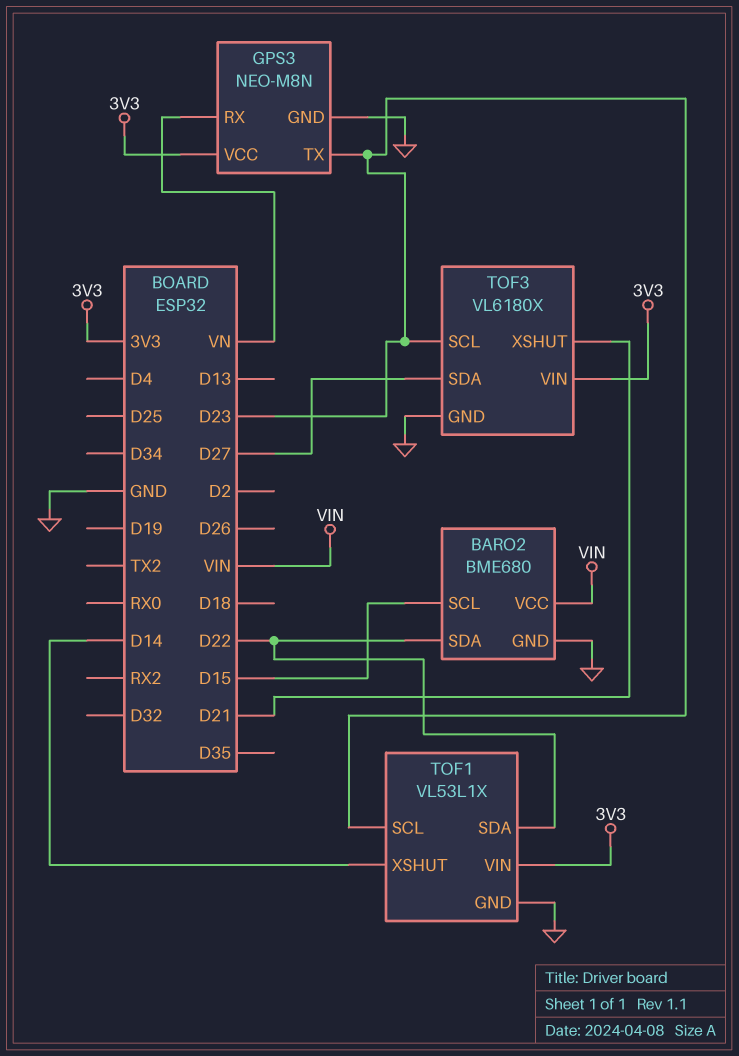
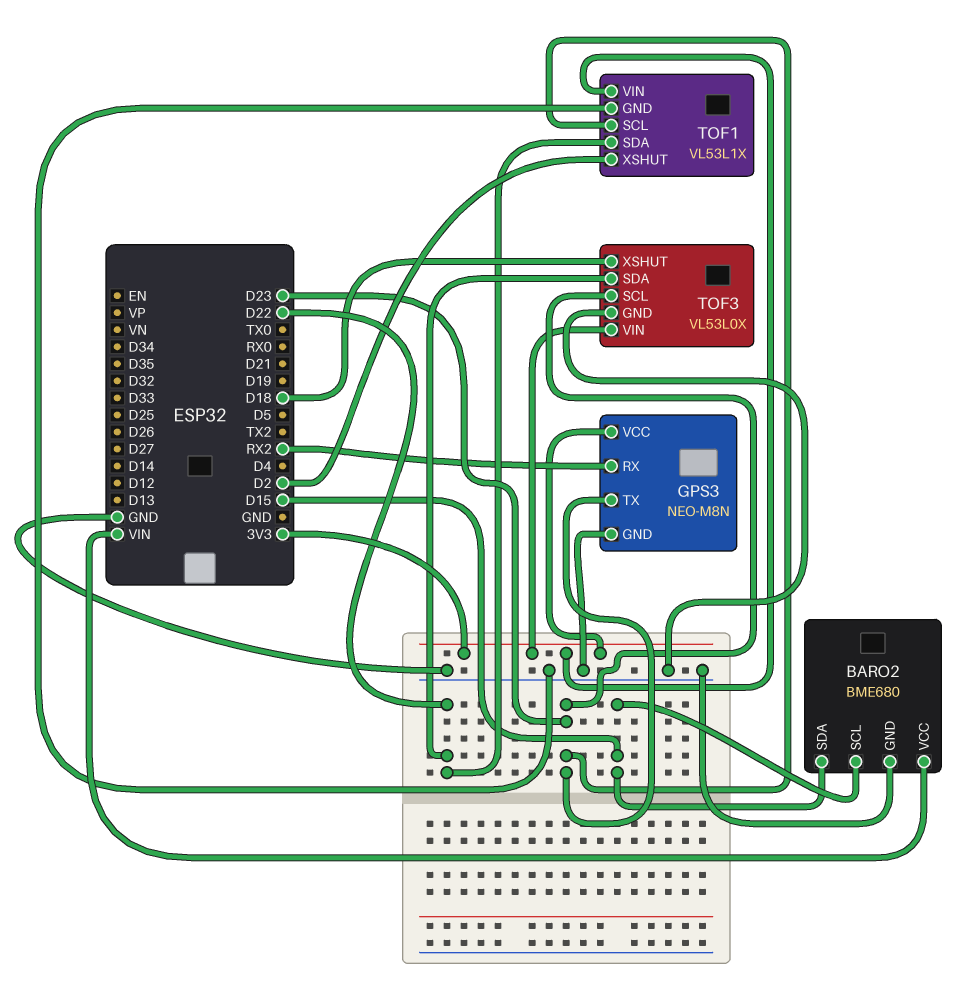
BARO2 pin SDA: D22 -> D15
GPS3 pin RX: VN -> RX2
TOF1 pin XSHUT: D14 -> D2
TOF3: VL6180X -> VL53L0X
TOF3 pin SDA: D27 -> D22
TOF3 pin XSHUT: D21 -> D18

